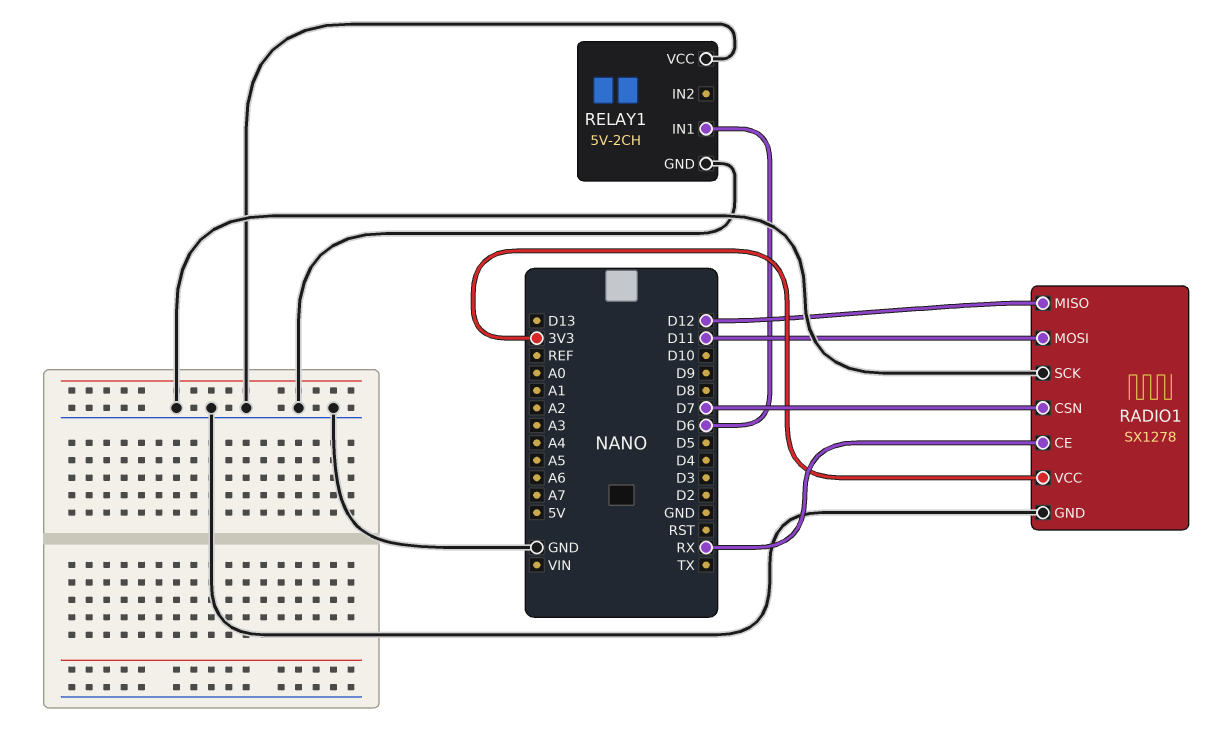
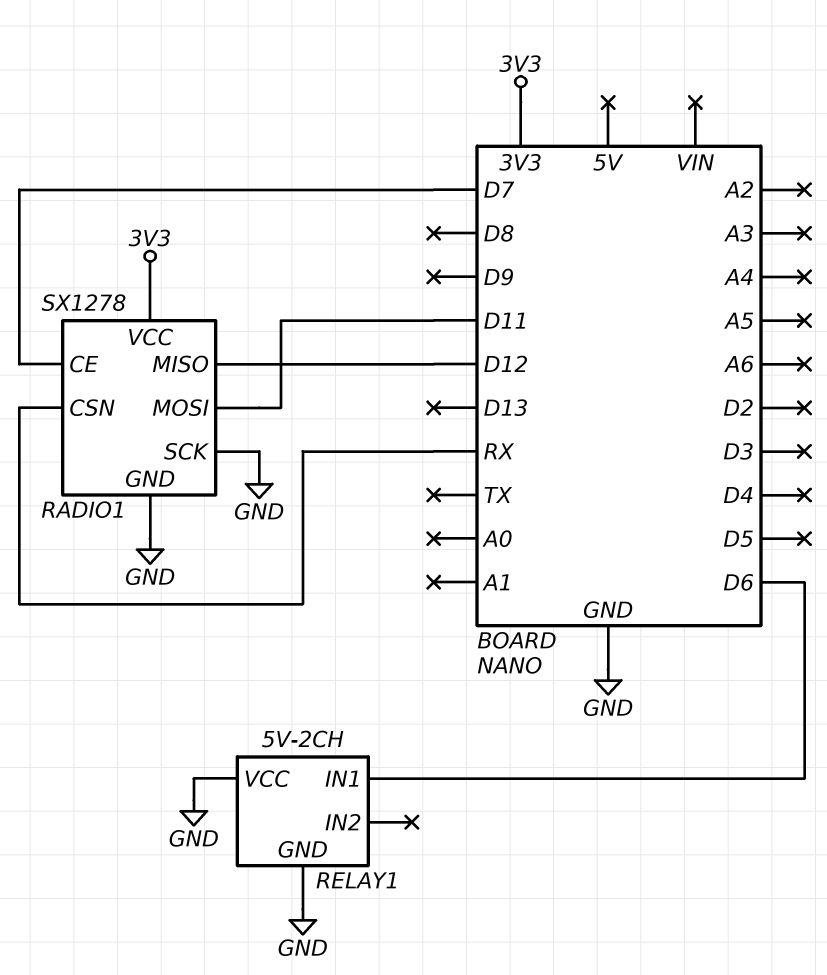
RADIO1 pin CE: RX -> D7
RADIO1 pin CSN: D7 -> RX

